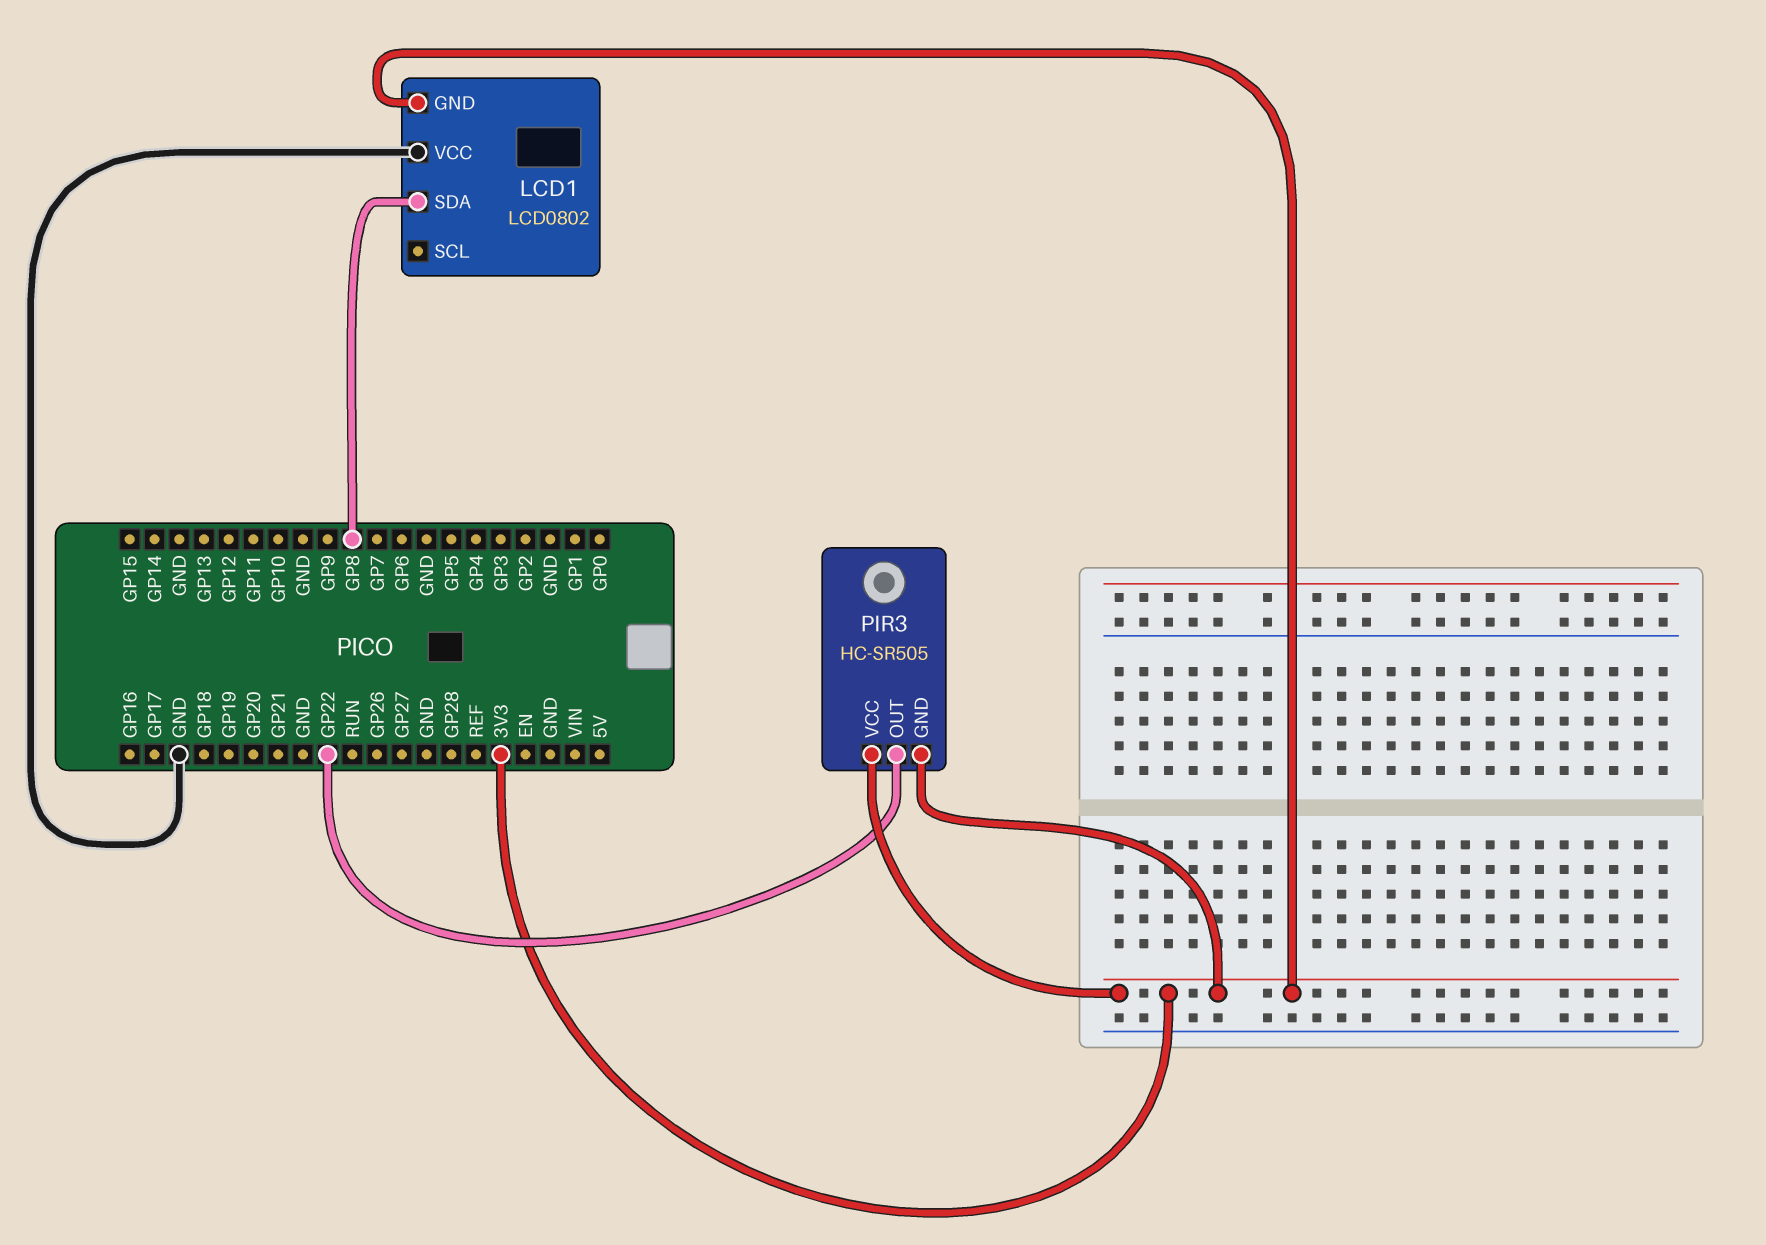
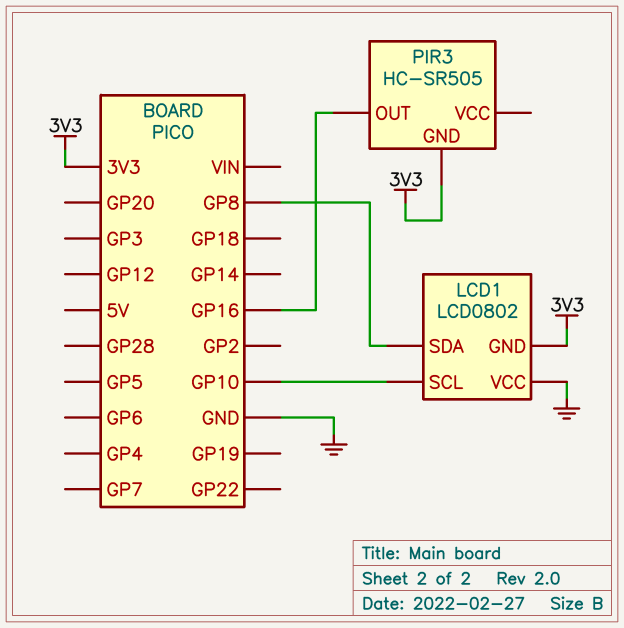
LCD1 pin SCL: none -> GP10
PIR3 pin OUT: GP22 -> GP16
PIR3 pin VCC: 3V3 -> none

